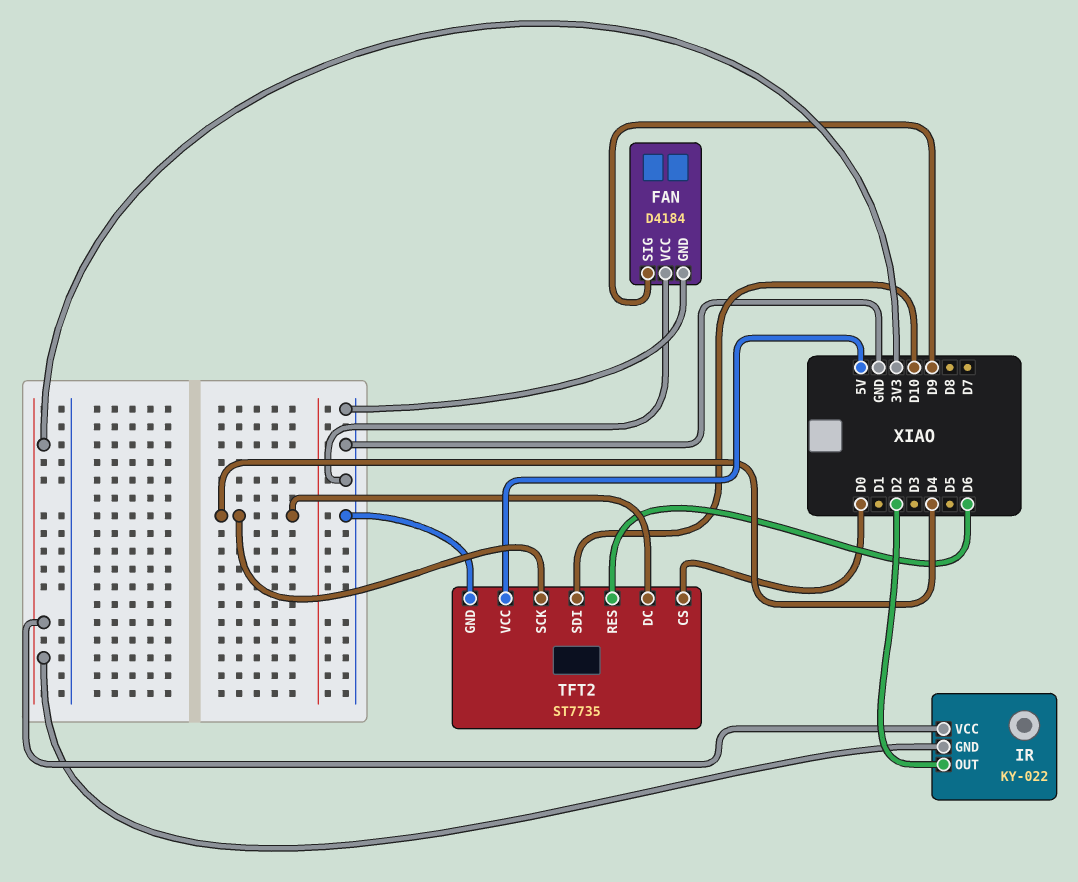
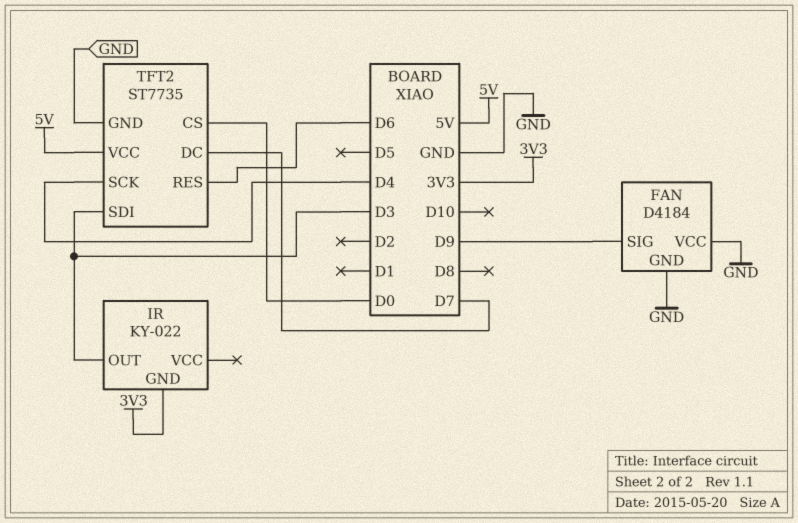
IR pin OUT: D2 -> D3
IR pin VCC: 3V3 -> none
TFT2 pin DC: D4 -> D7
TFT2 pin SDI: D10 -> D3

